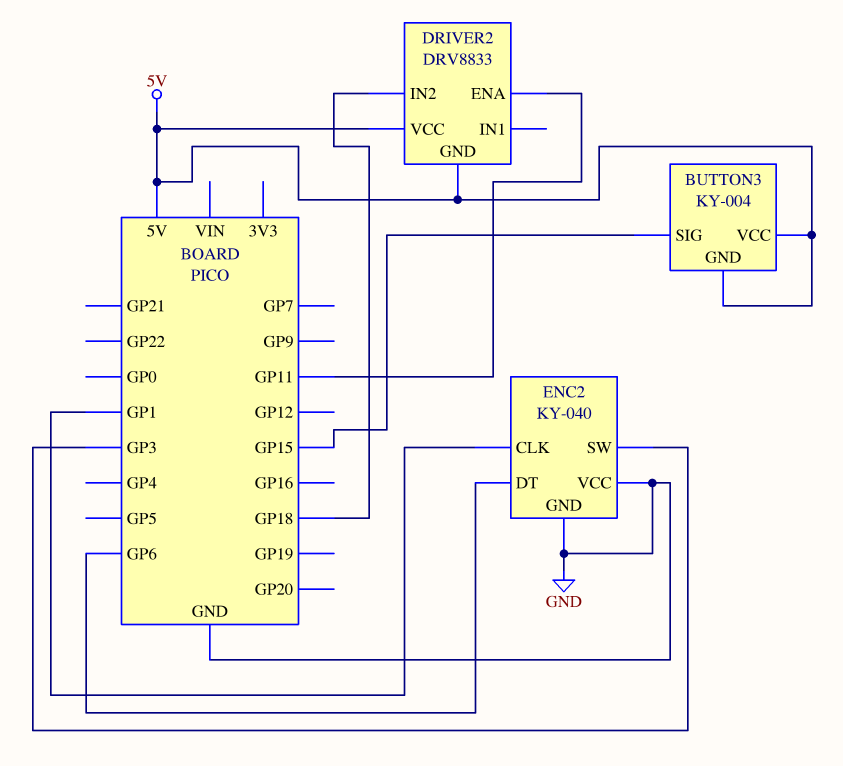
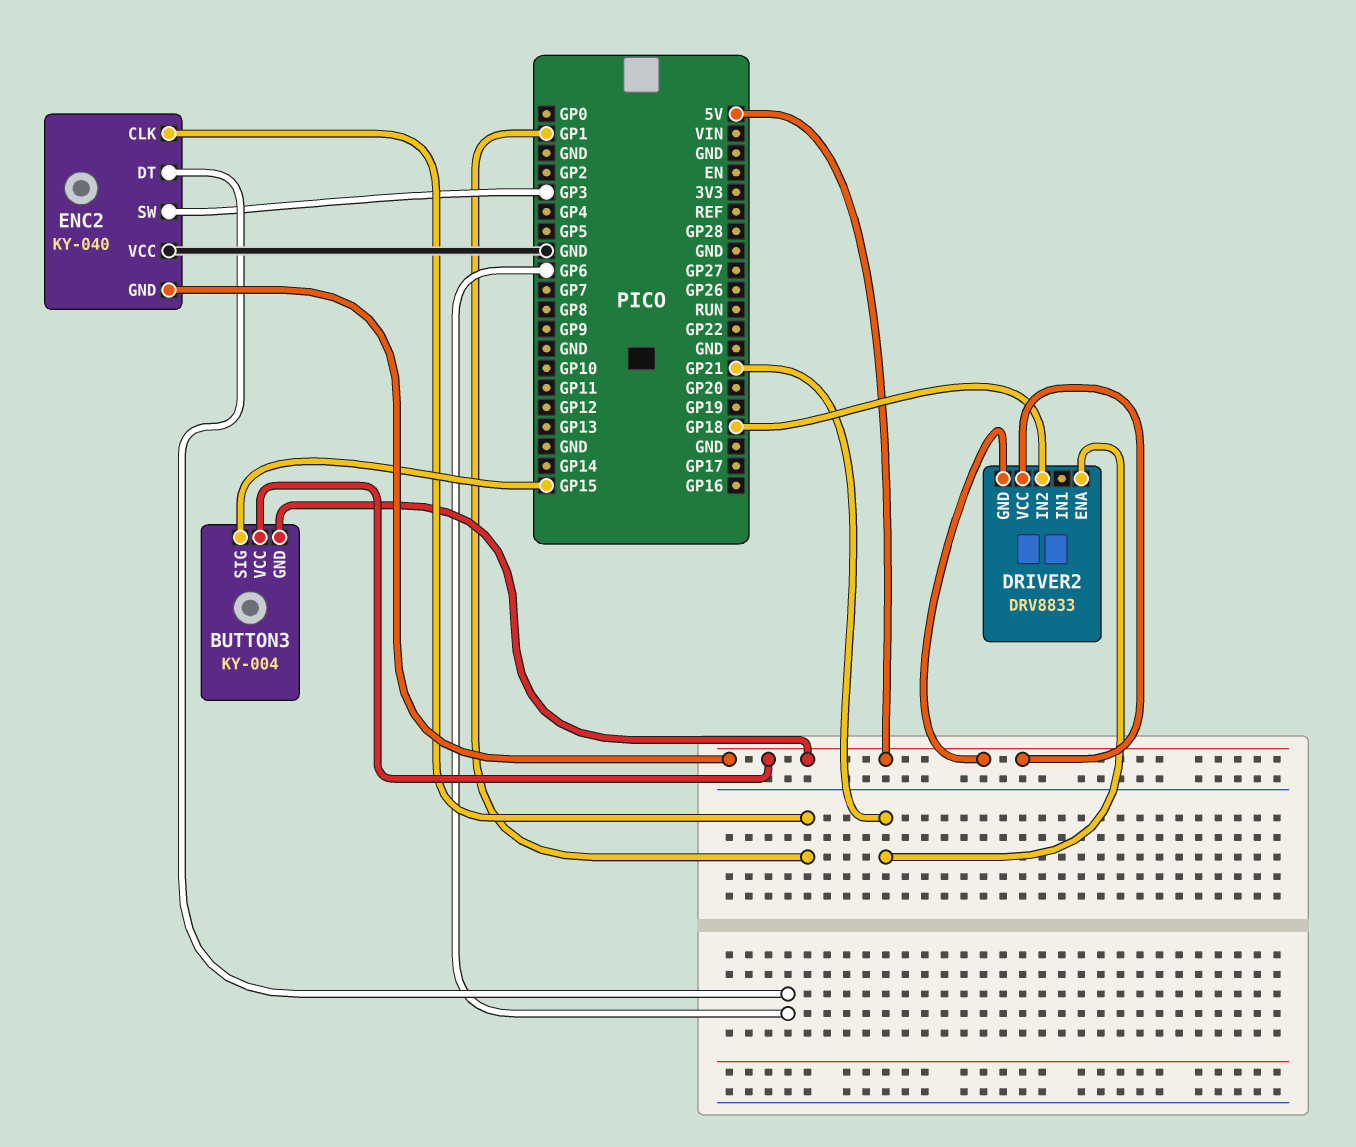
DRIVER2 pin ENA: GP11 -> GP21
ENC2 pin GND: GND -> 5V

